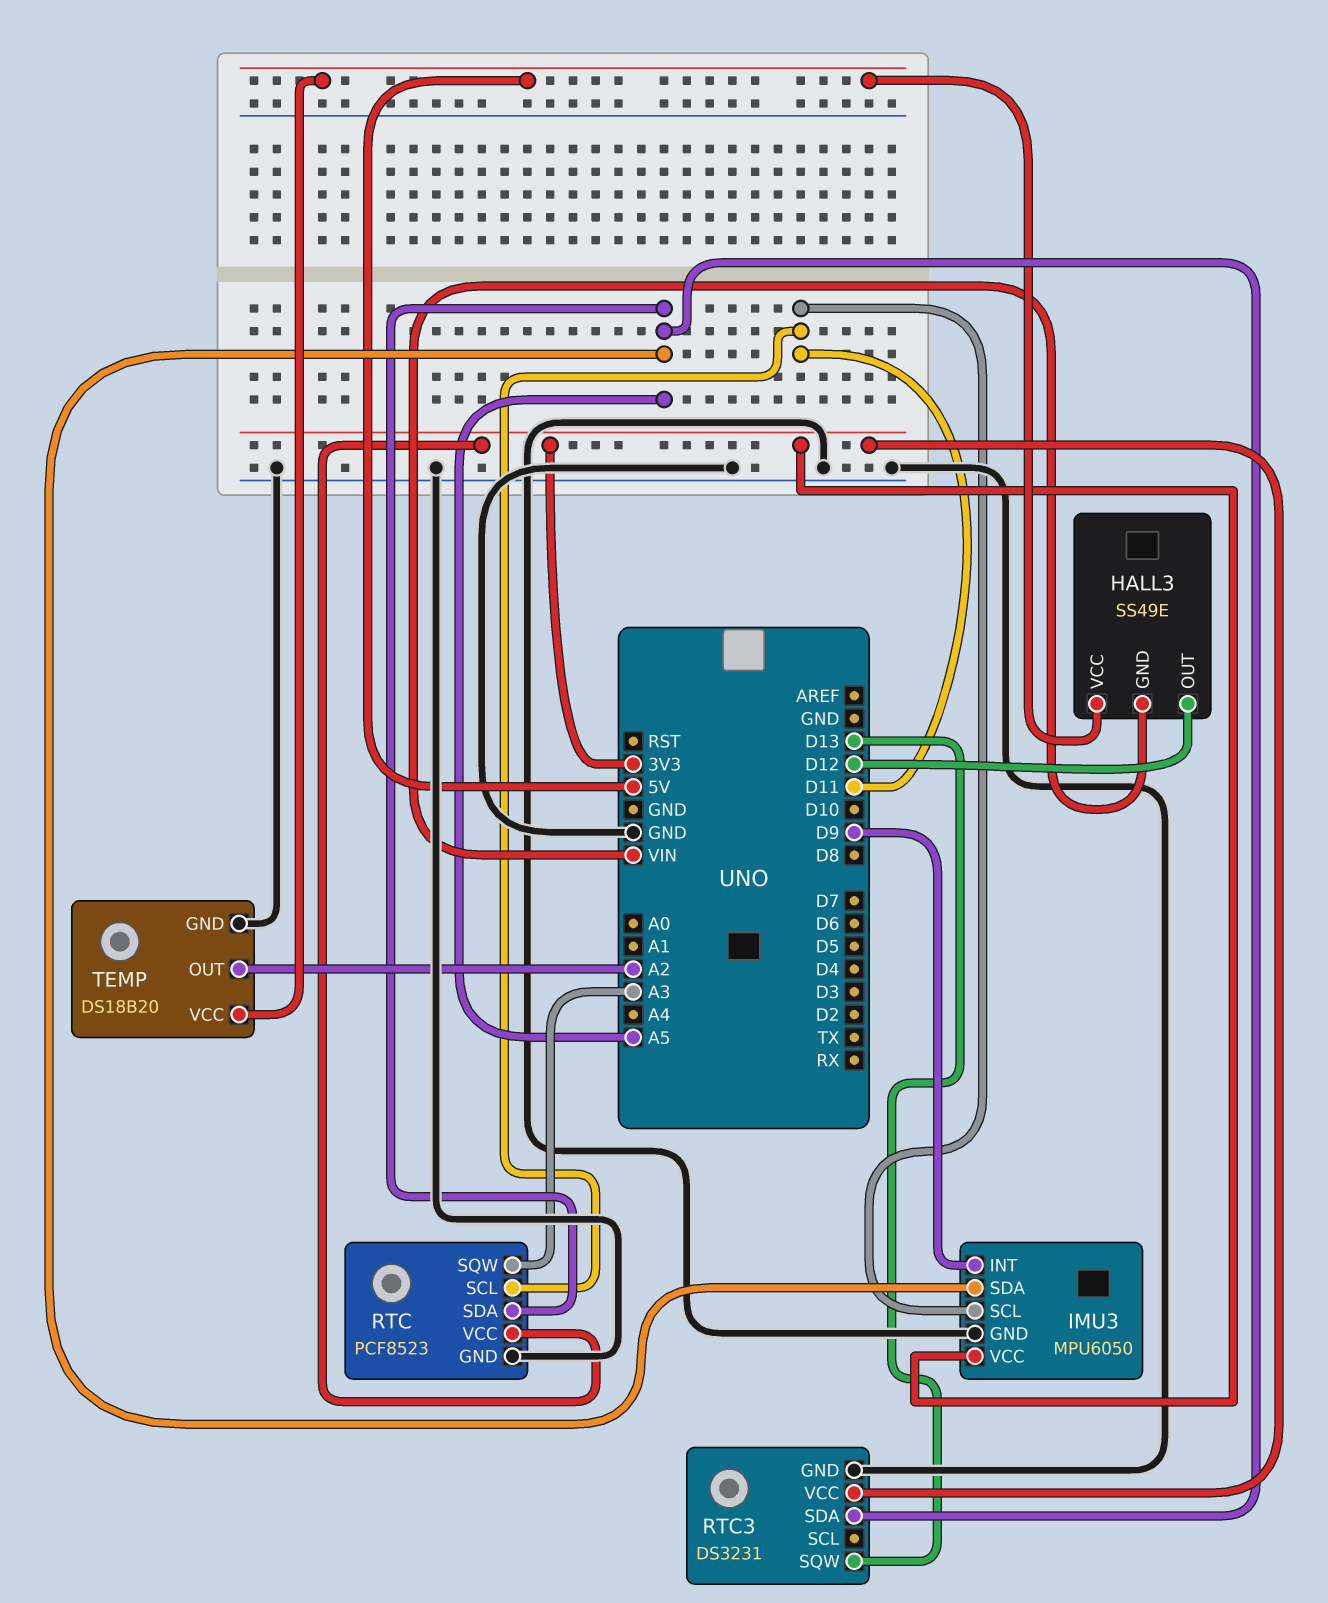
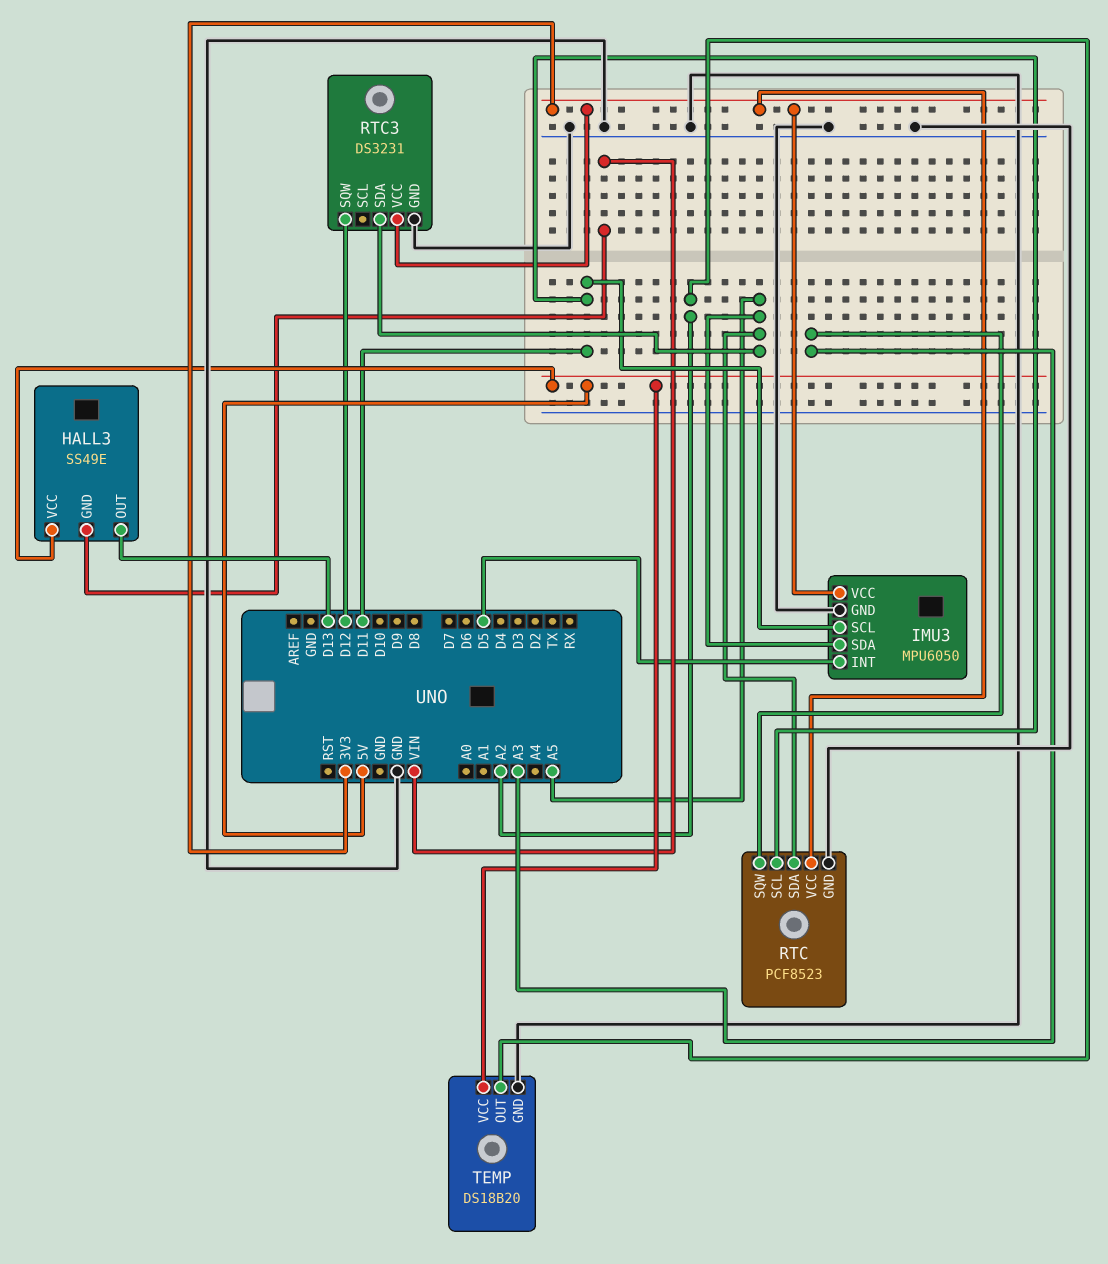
HALL3 pin OUT: D12 -> D13
IMU3 pin INT: D9 -> D5
RTC3 pin SQW: D13 -> D12

